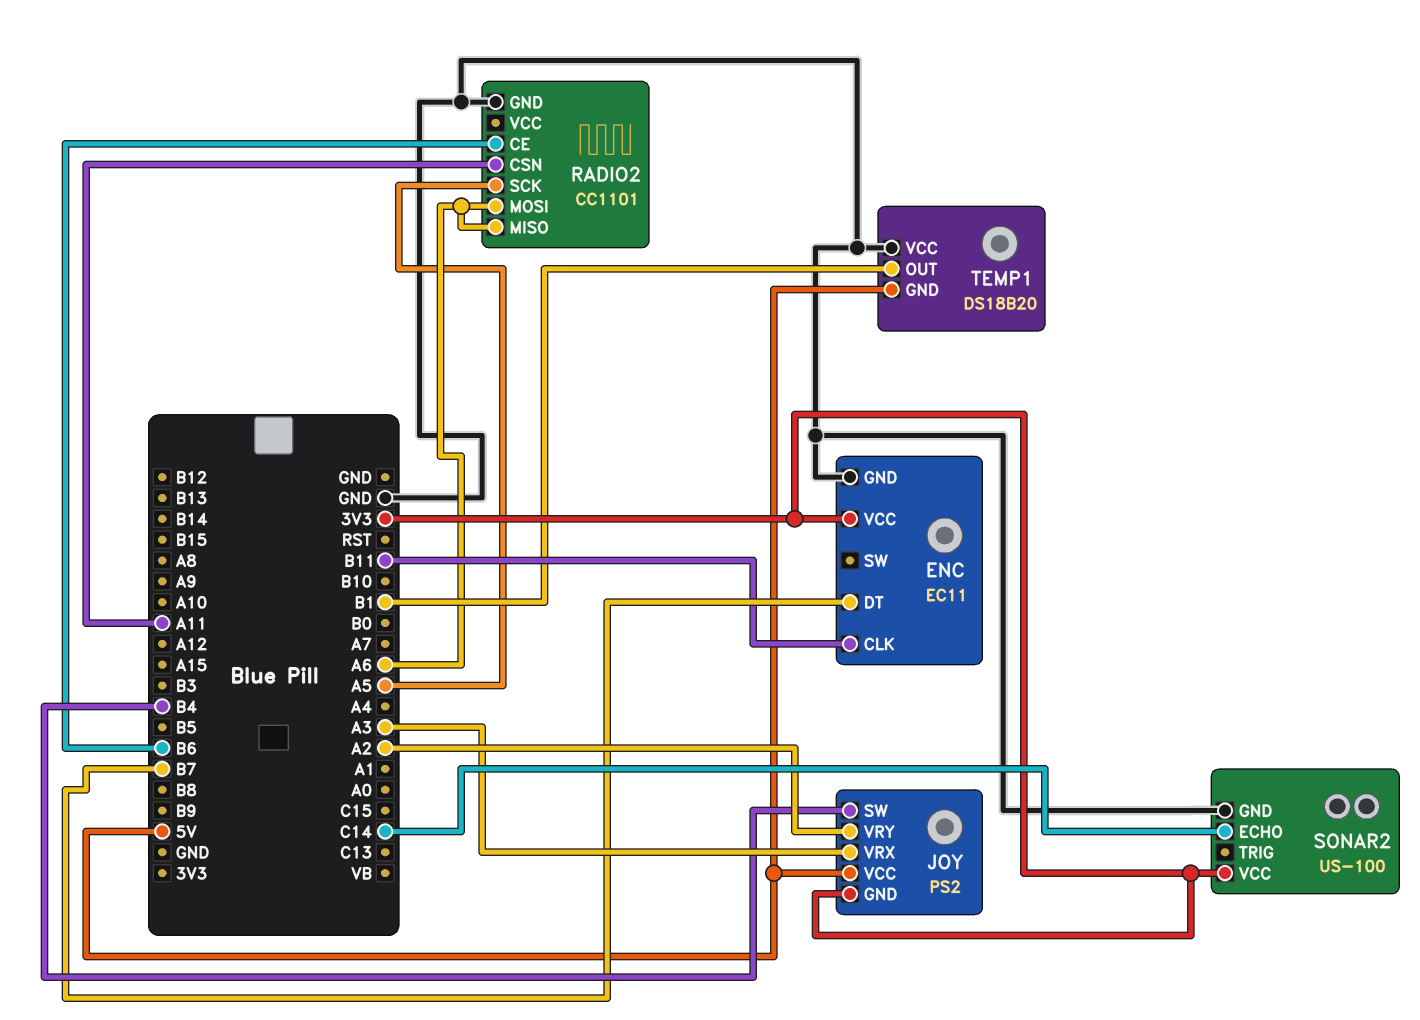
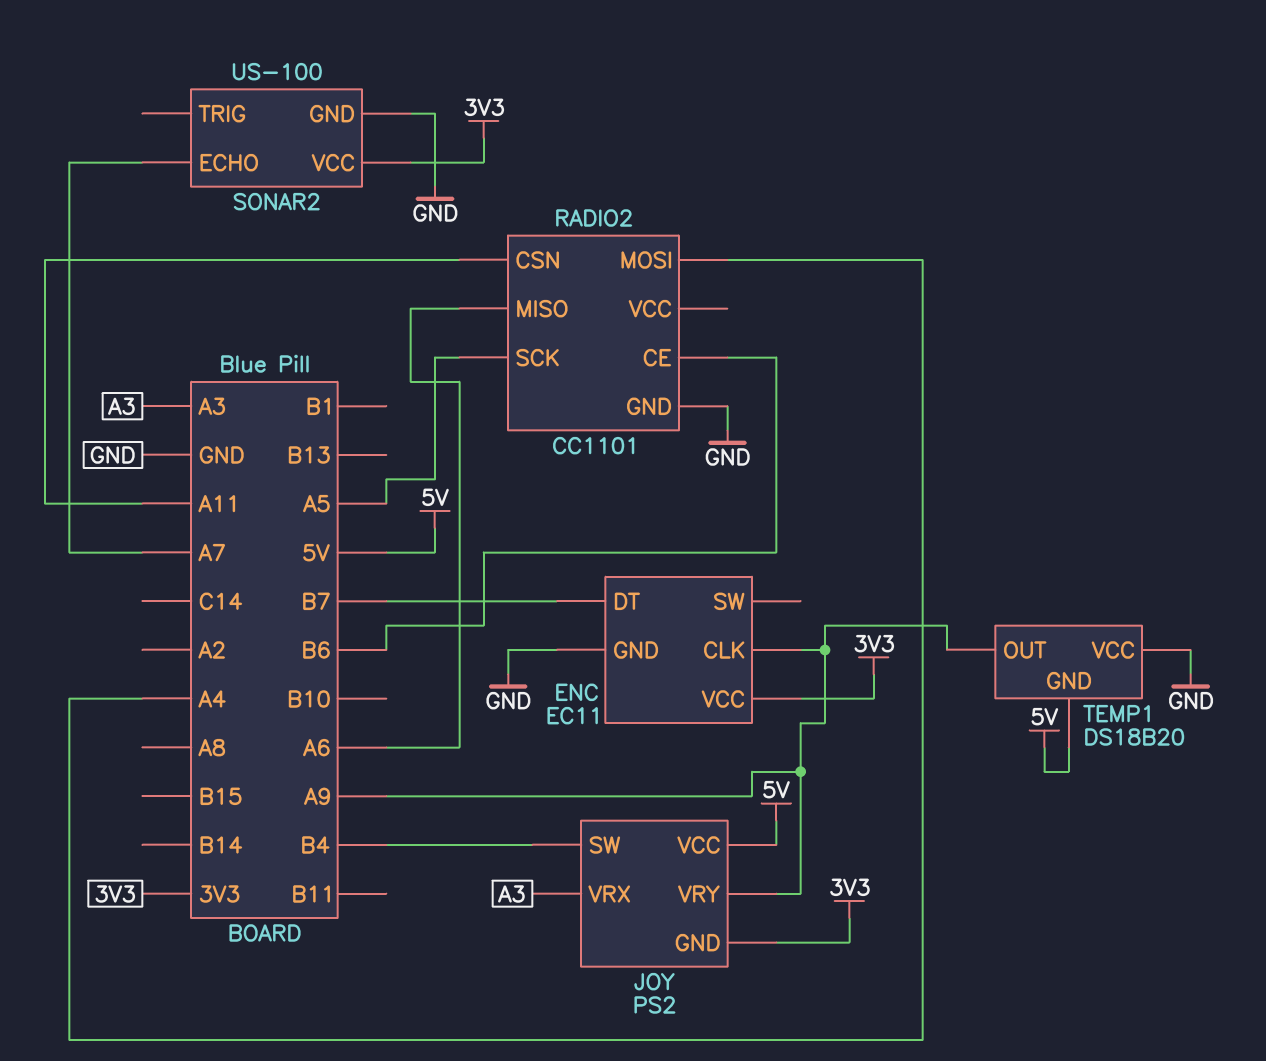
ENC pin CLK: B11 -> A9
JOY pin VRY: A2 -> A9
RADIO2 pin MOSI: A6 -> A4
SONAR2 pin ECHO: C14 -> A7
TEMP1 pin OUT: B1 -> A9

